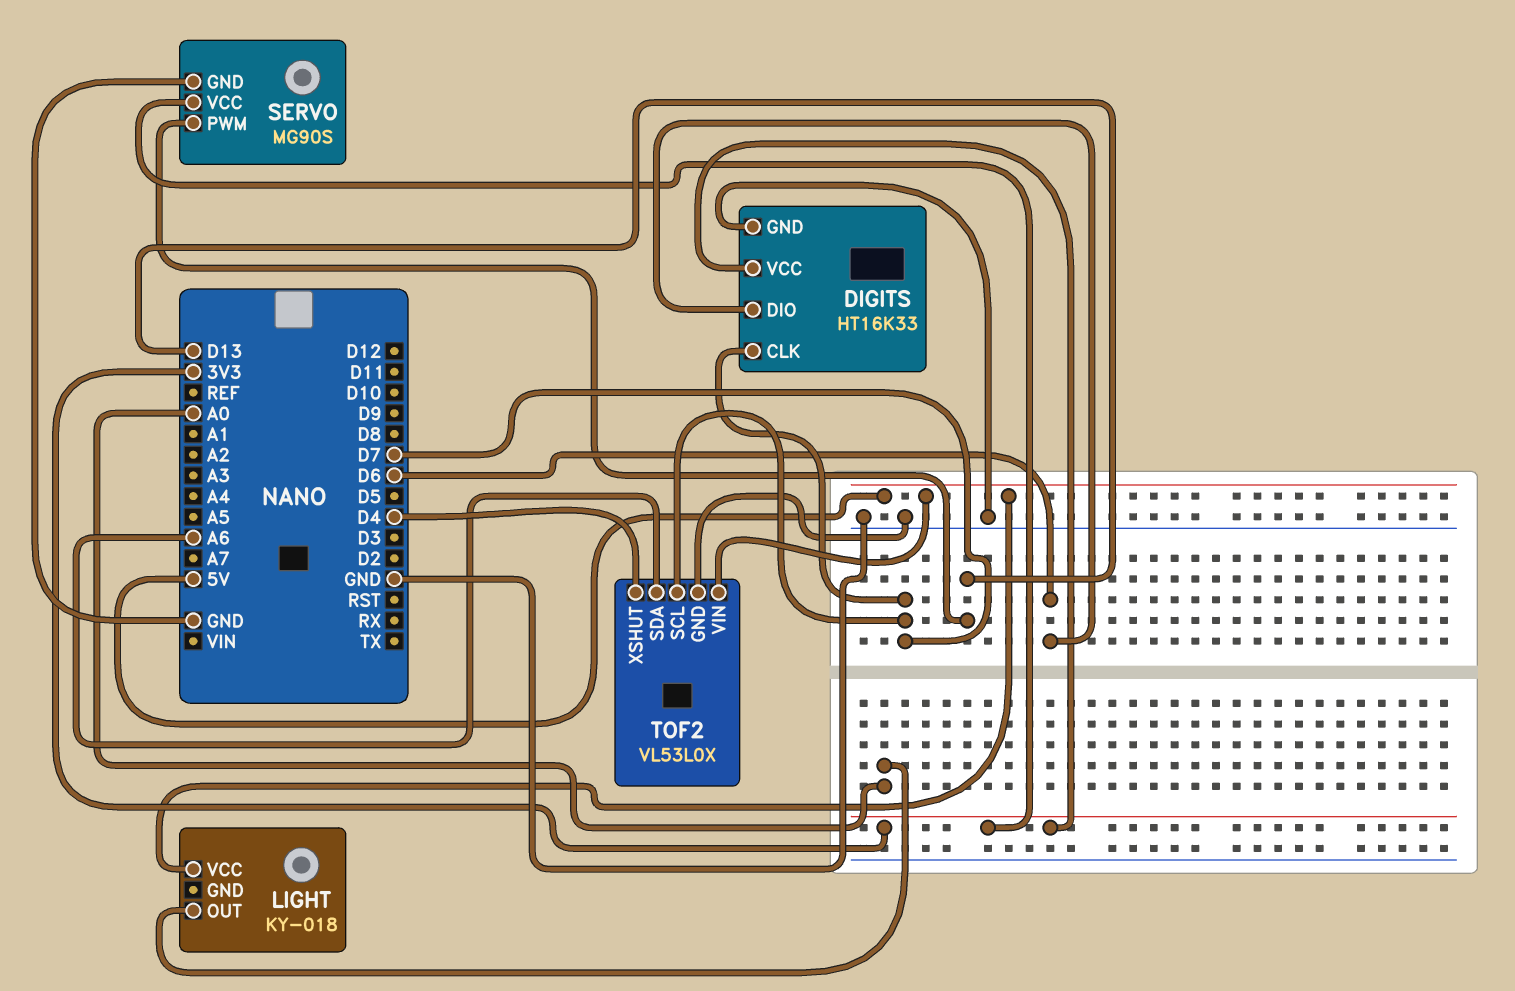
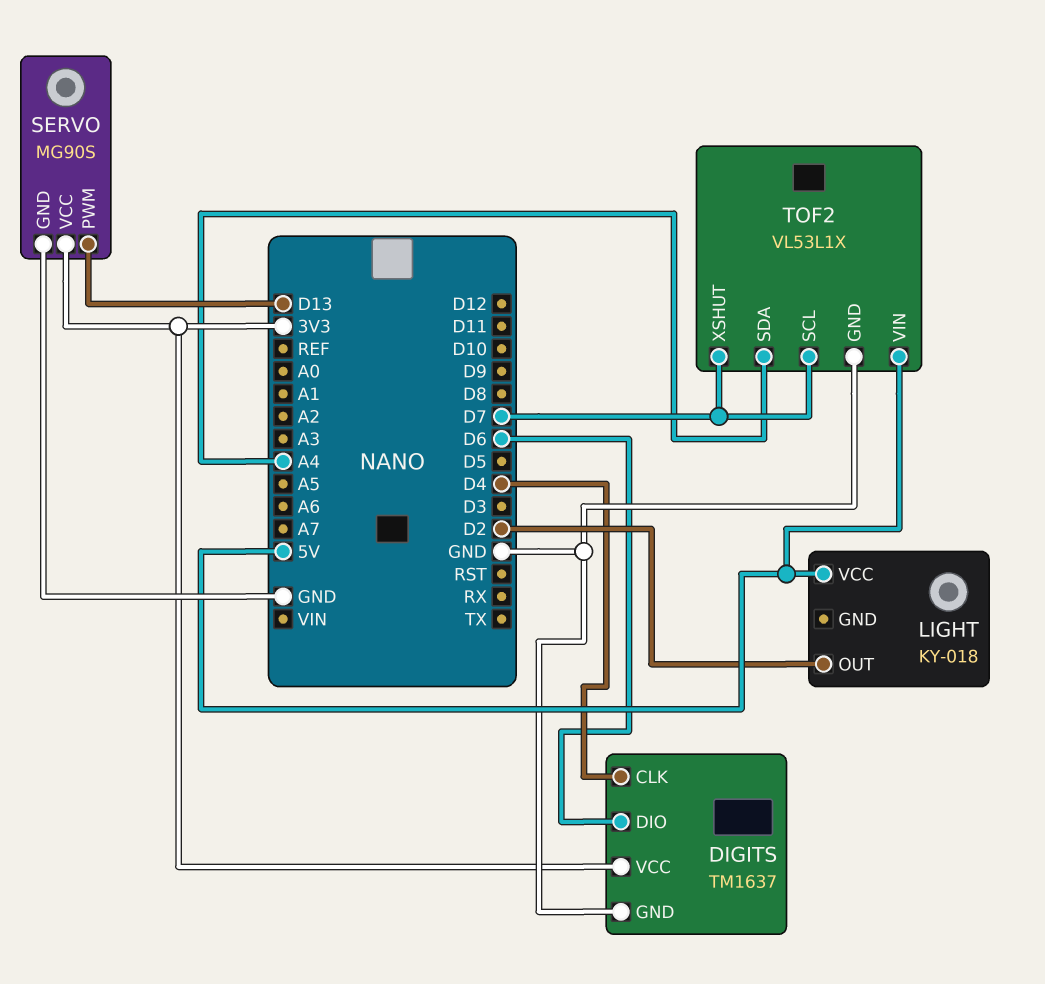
DIGITS: HT16K33 -> TM1637
DIGITS pin CLK: D7 -> D4
LIGHT pin OUT: A0 -> D2
TOF2: VL53L0X -> VL53L1X
TOF2 pin SDA: A6 -> A4
TOF2 pin XSHUT: D4 -> D7

